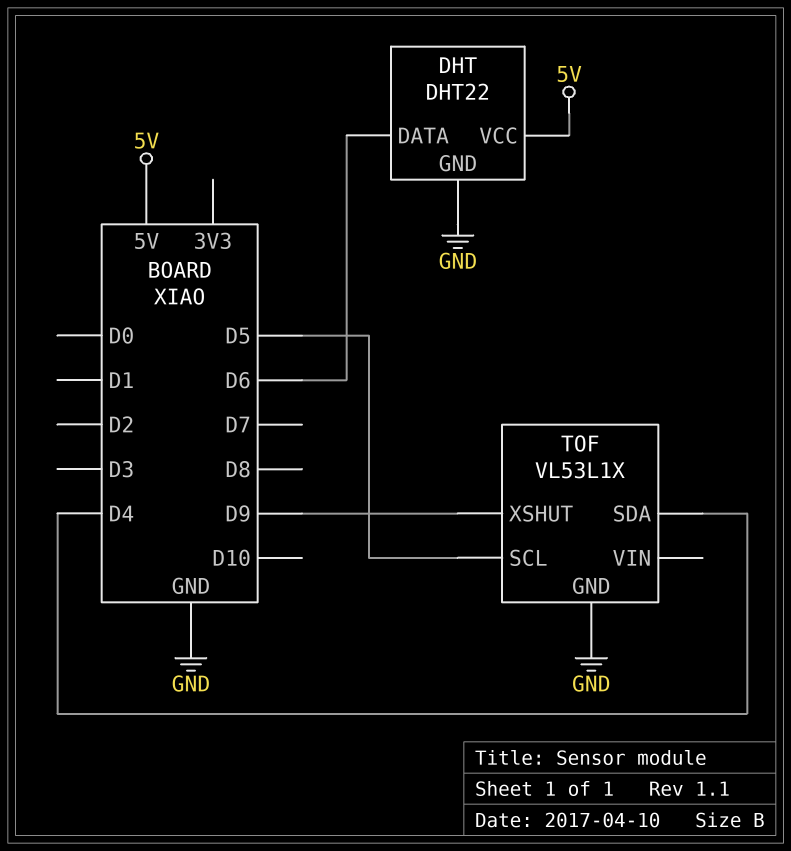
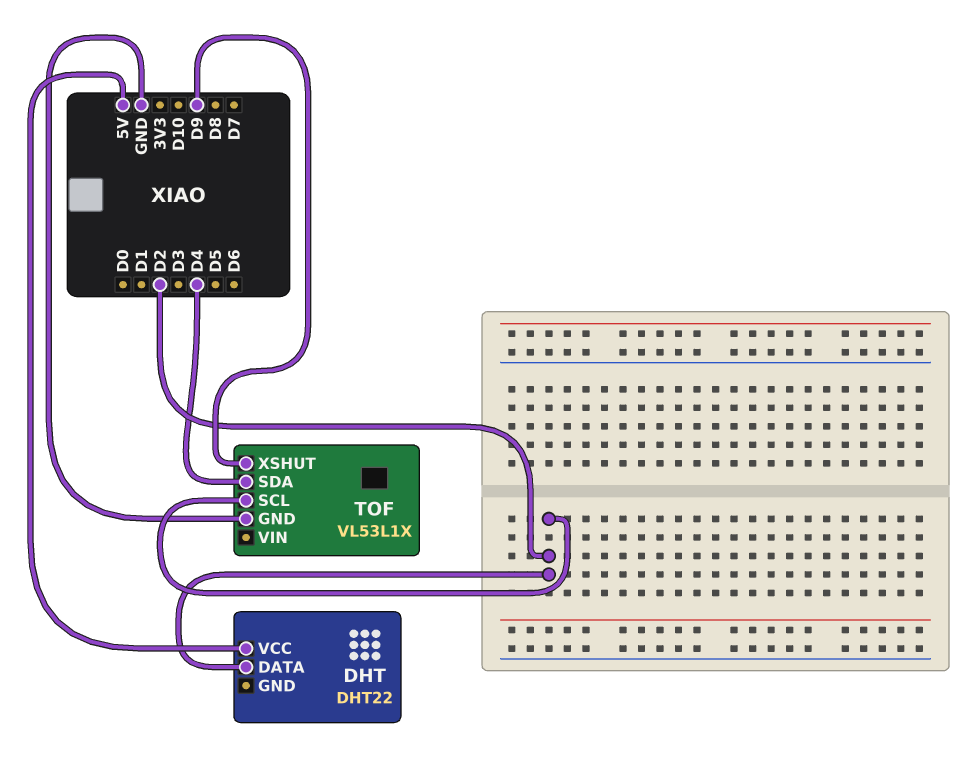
DHT pin DATA: D6 -> D2
DHT pin GND: GND -> none
TOF pin SCL: D5 -> D2

